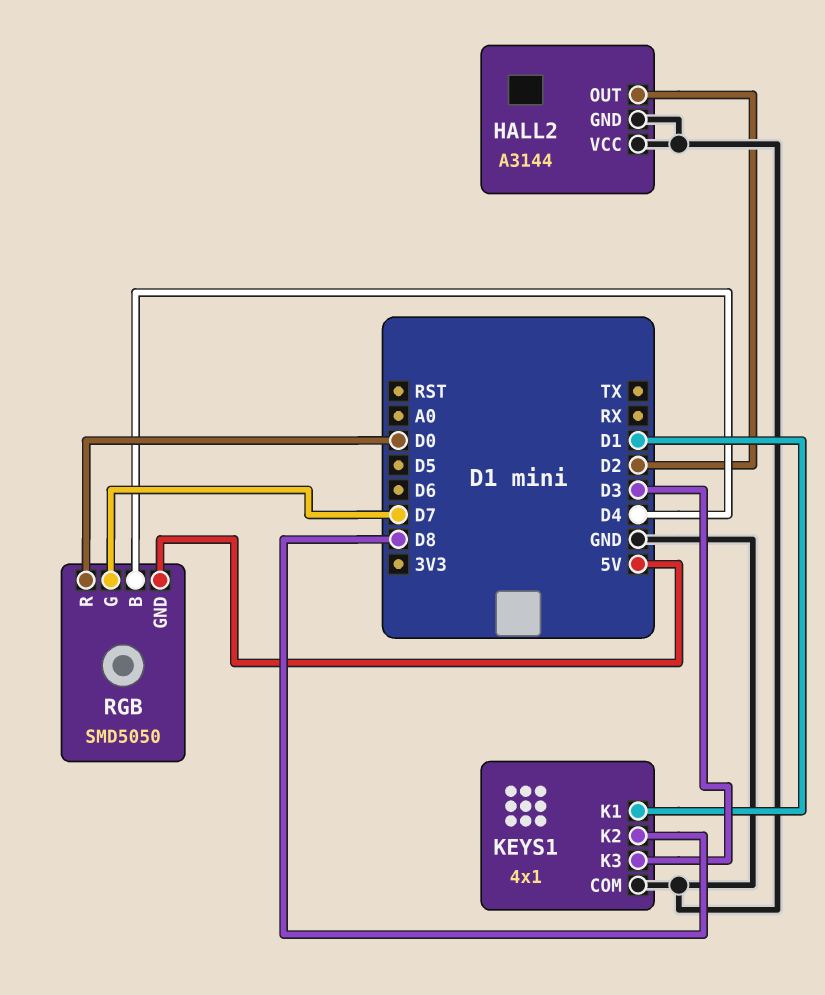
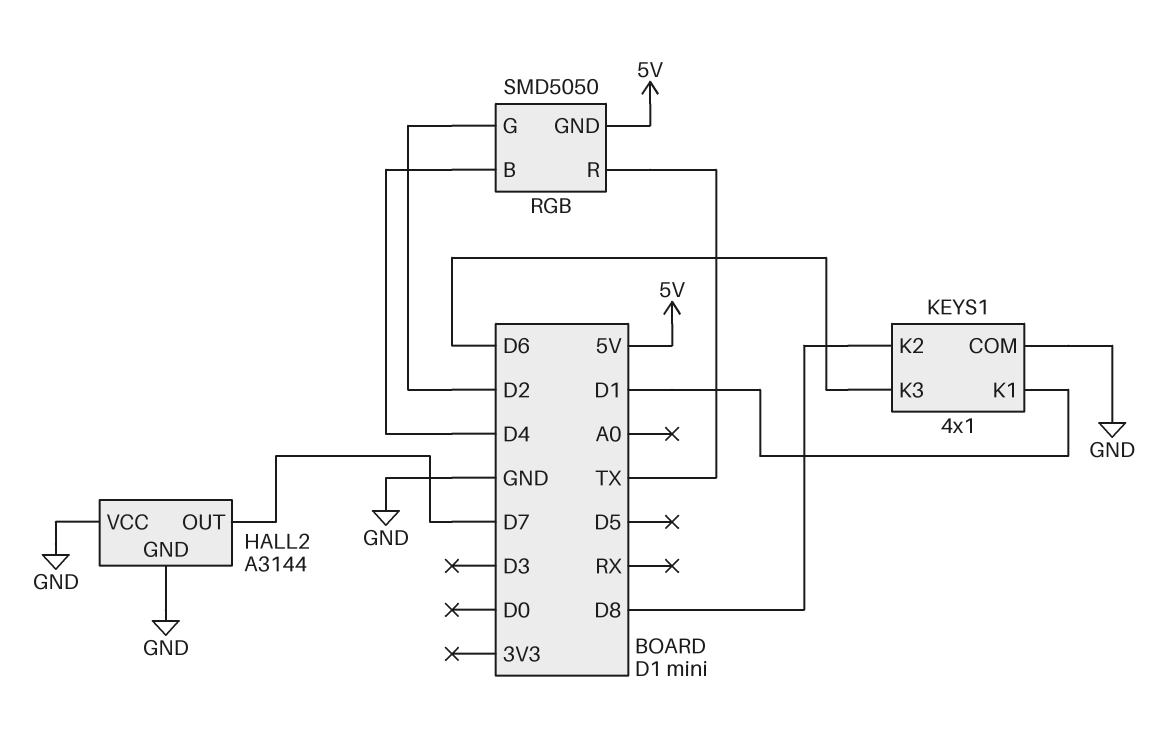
HALL2 pin OUT: D2 -> D7
KEYS1 pin K3: D3 -> D6
RGB pin G: D7 -> D2
RGB pin R: D0 -> TX

